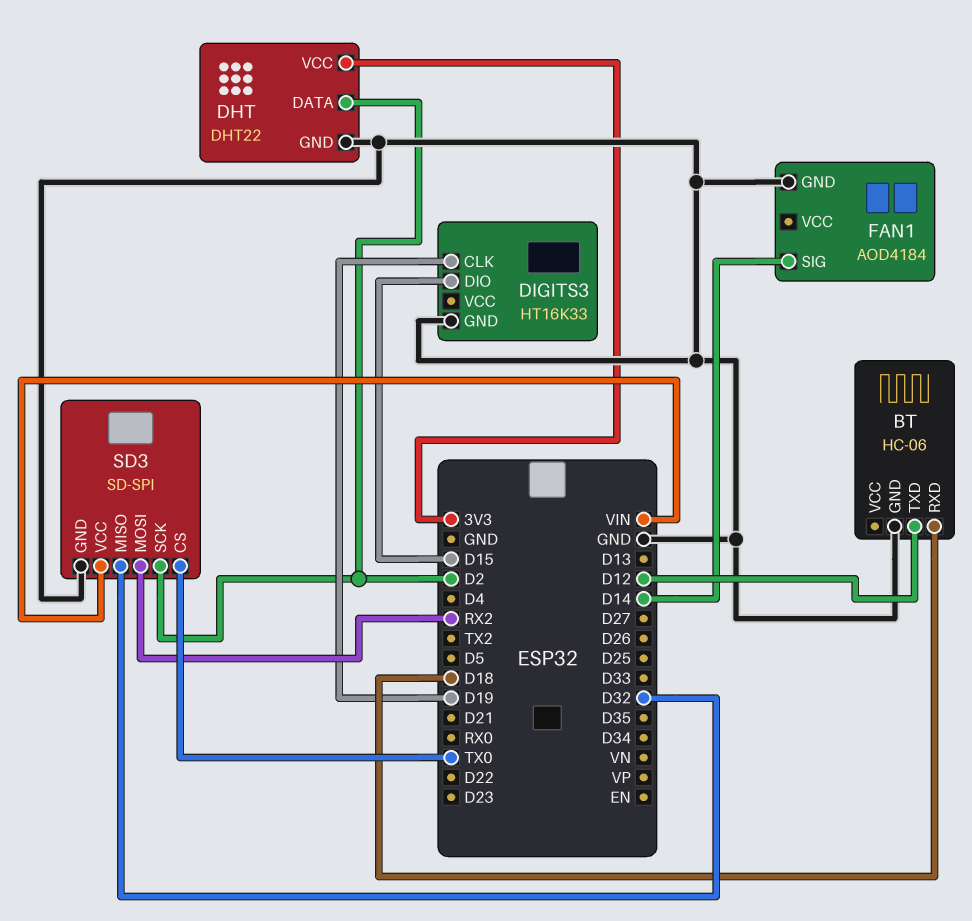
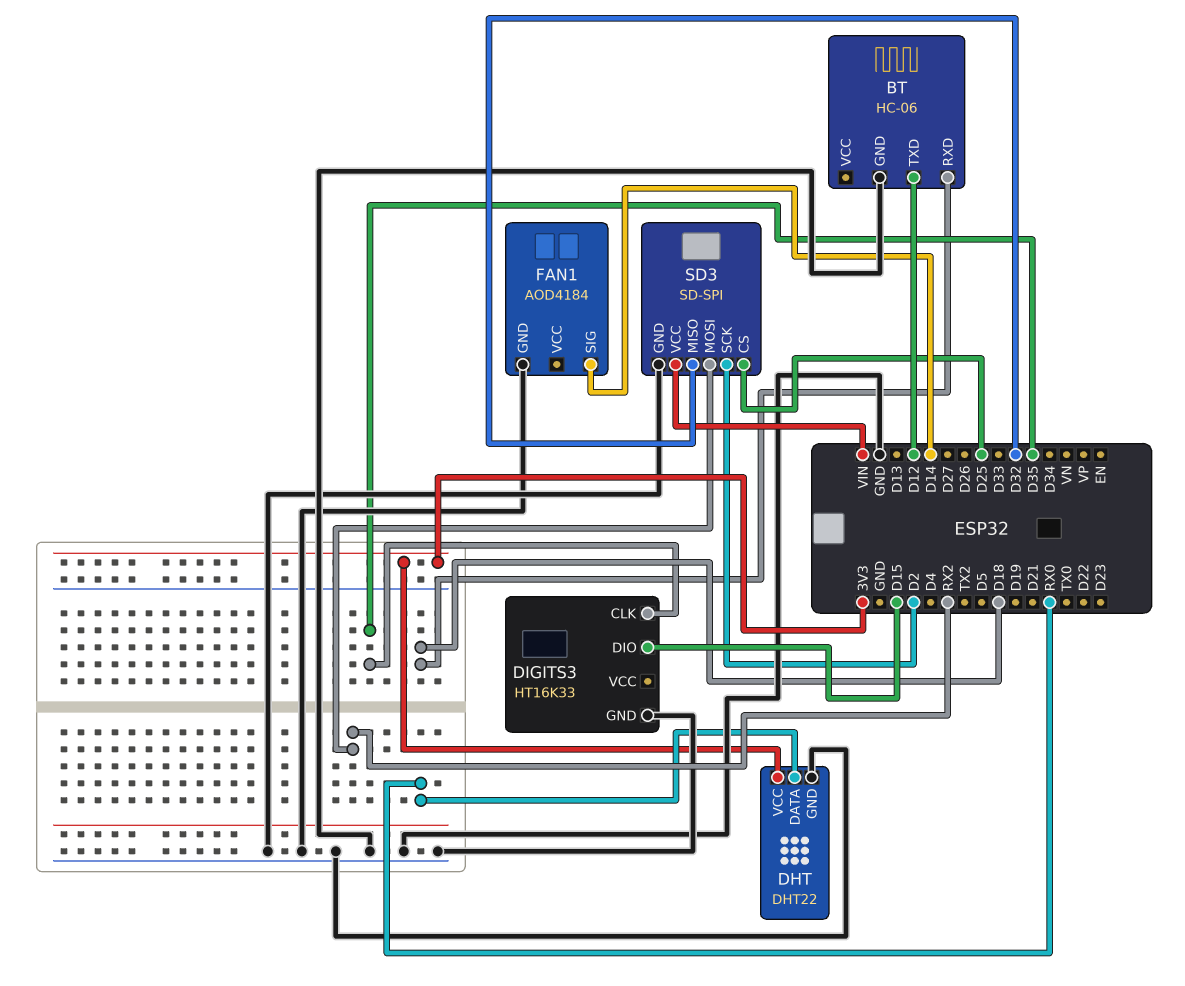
DHT pin DATA: D2 -> RX0
DIGITS3 pin CLK: D19 -> D35
SD3 pin CS: TX0 -> D25

